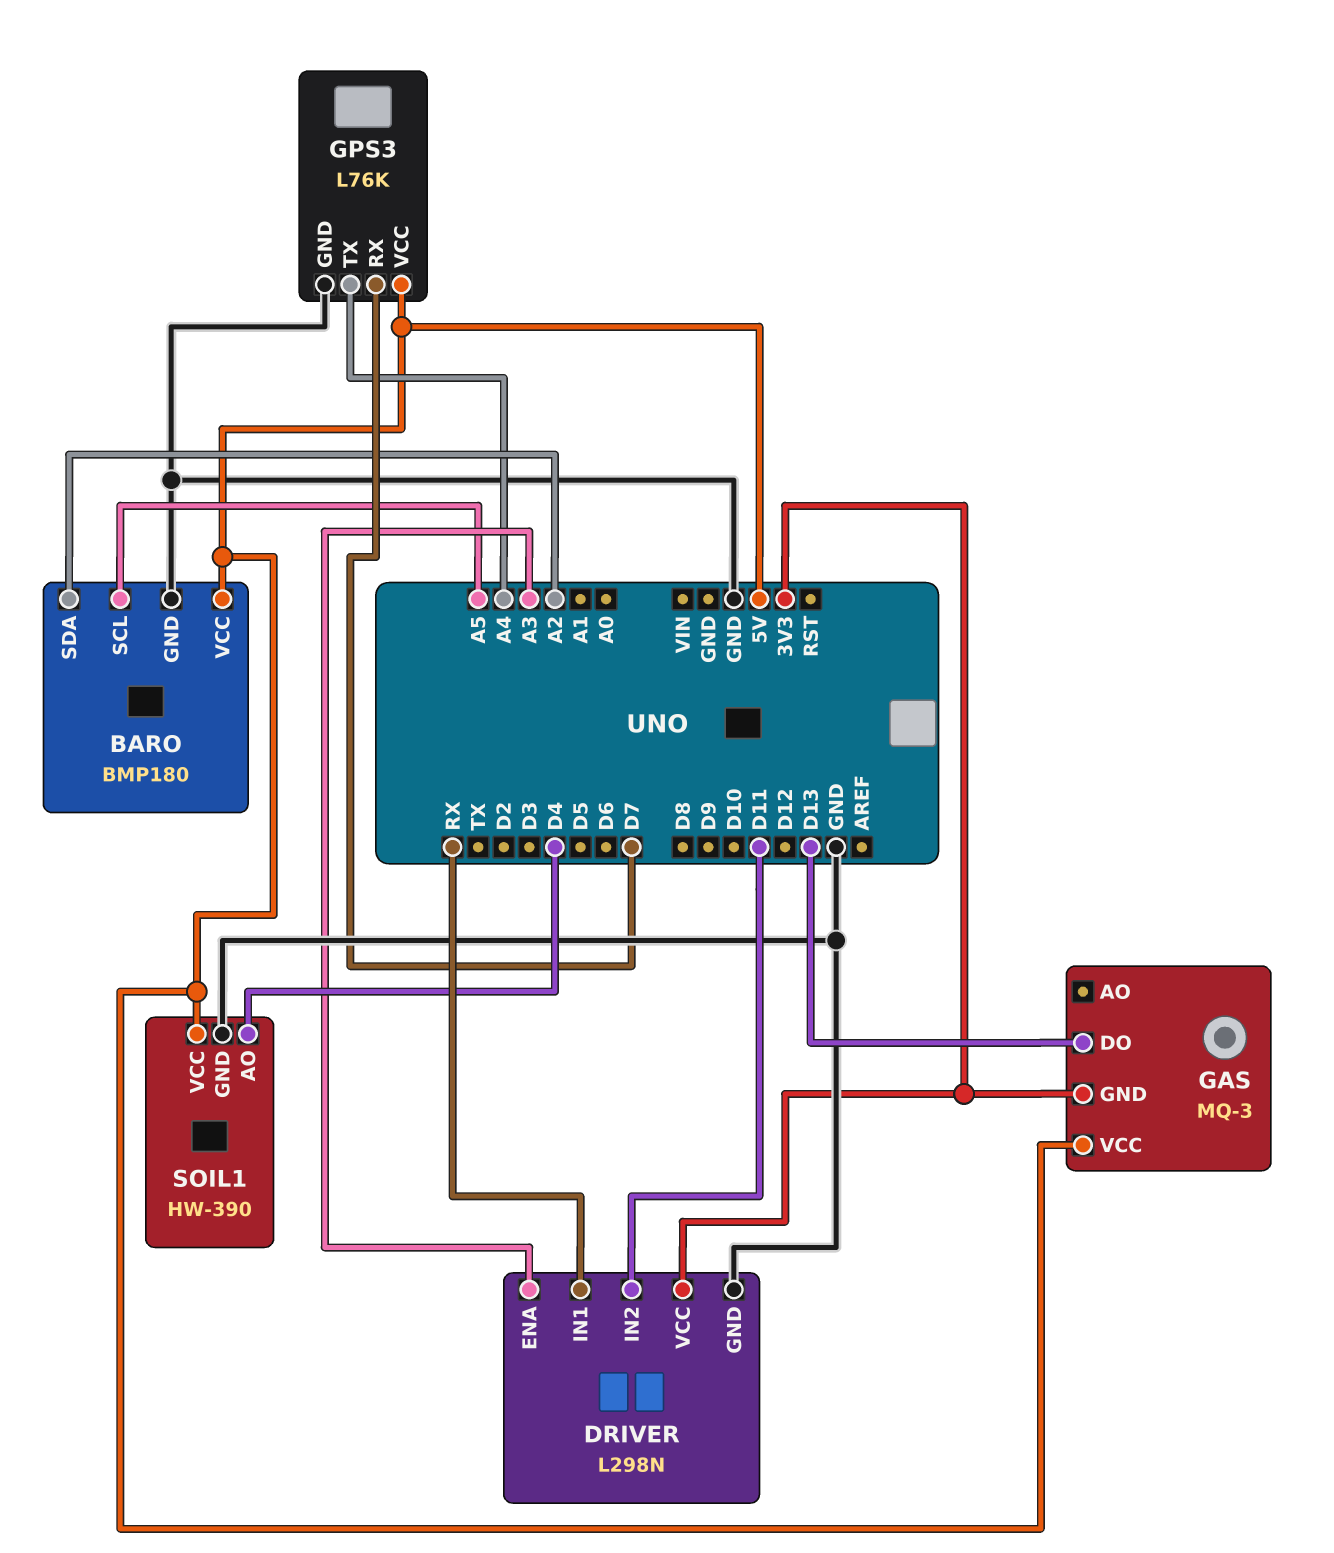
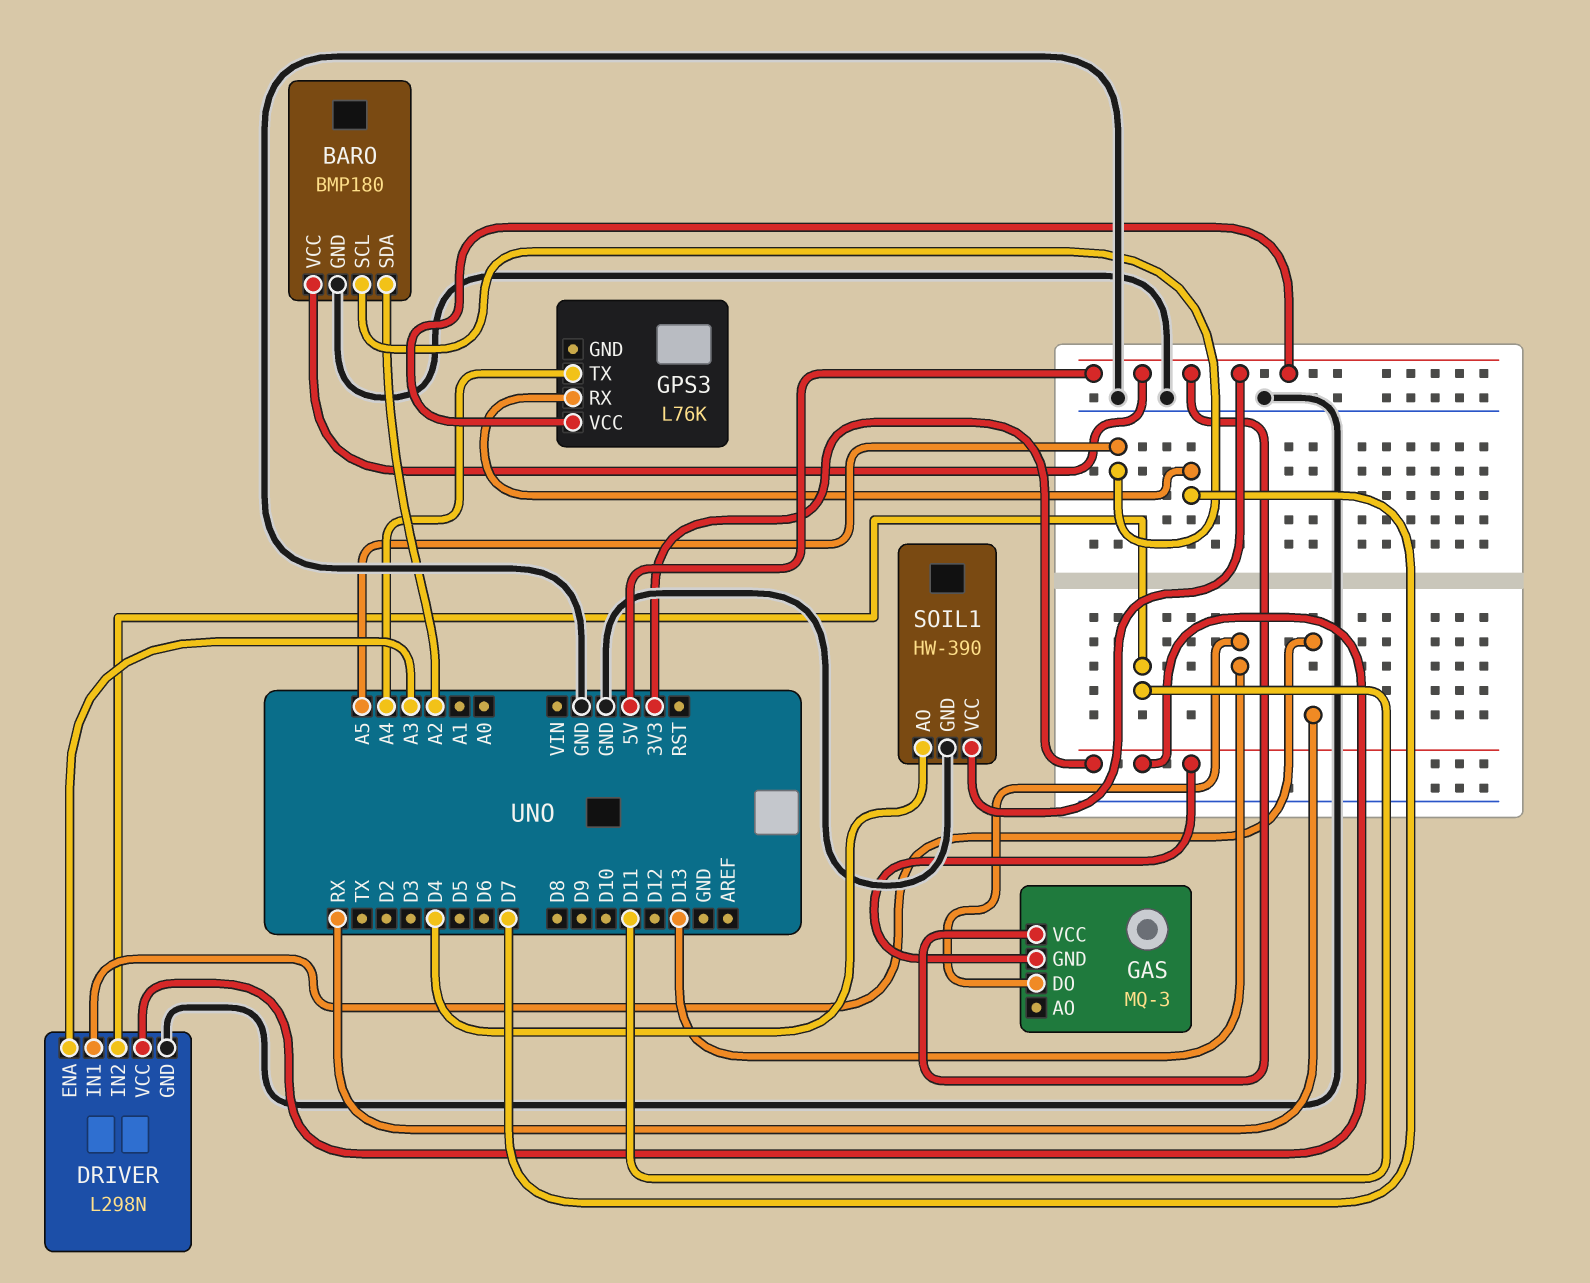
GPS3 pin GND: GND -> none

